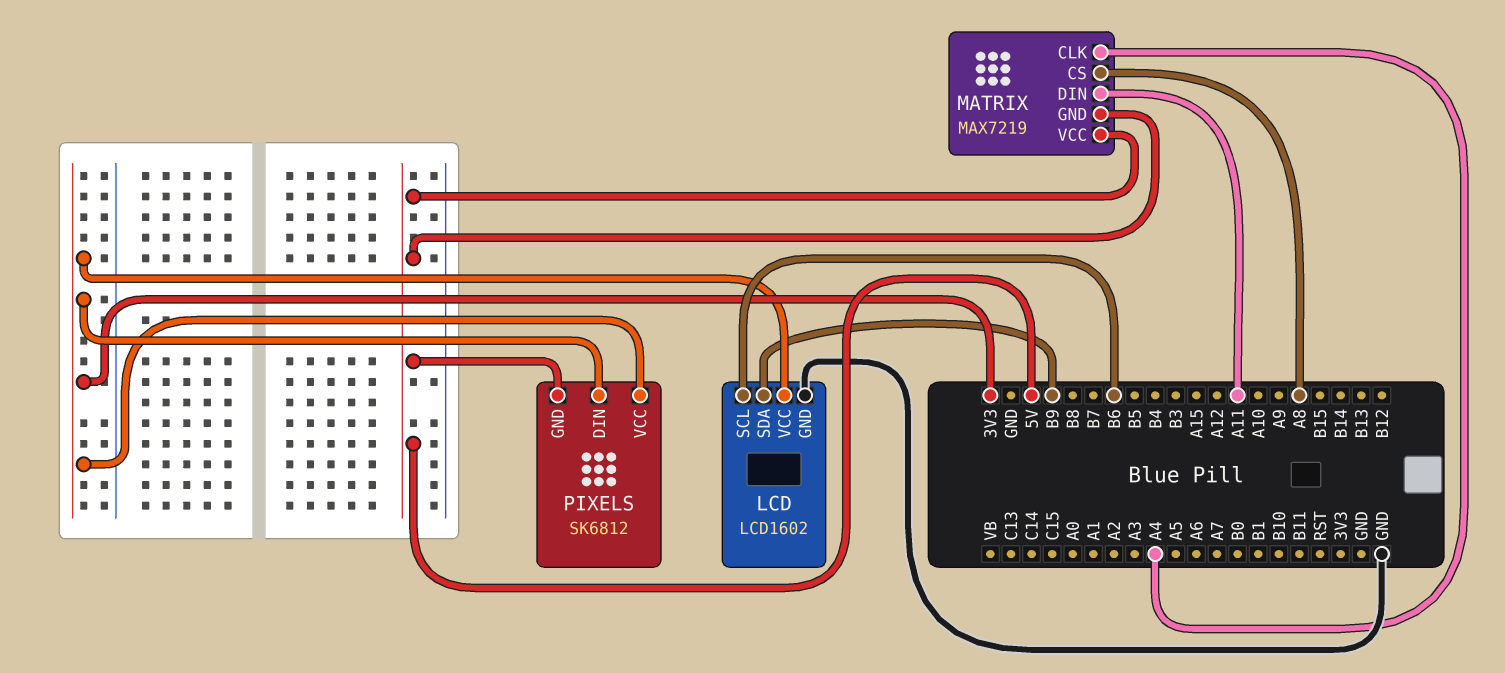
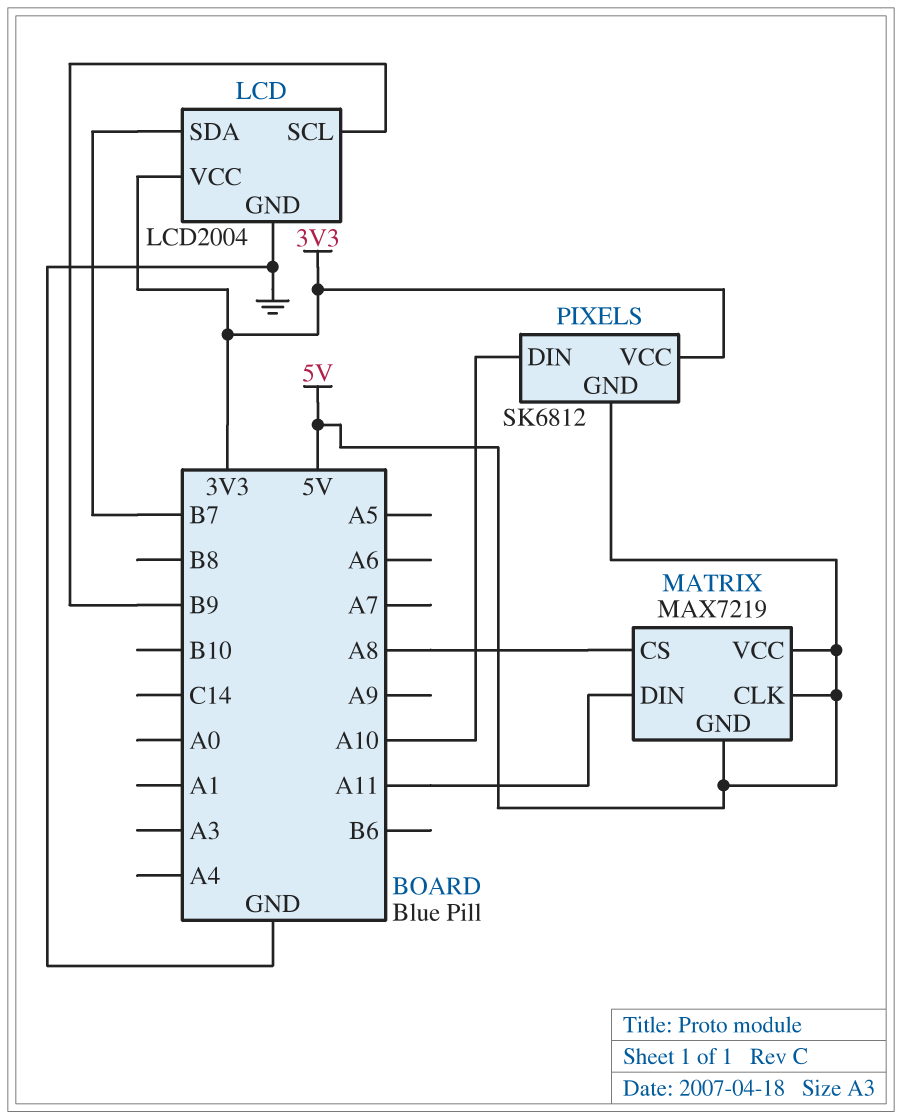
LCD: LCD1602 -> LCD2004
LCD pin SCL: B6 -> B9
LCD pin SDA: B9 -> B7
MATRIX pin CLK: A4 -> 5V
PIXELS pin DIN: 3V3 -> A10

